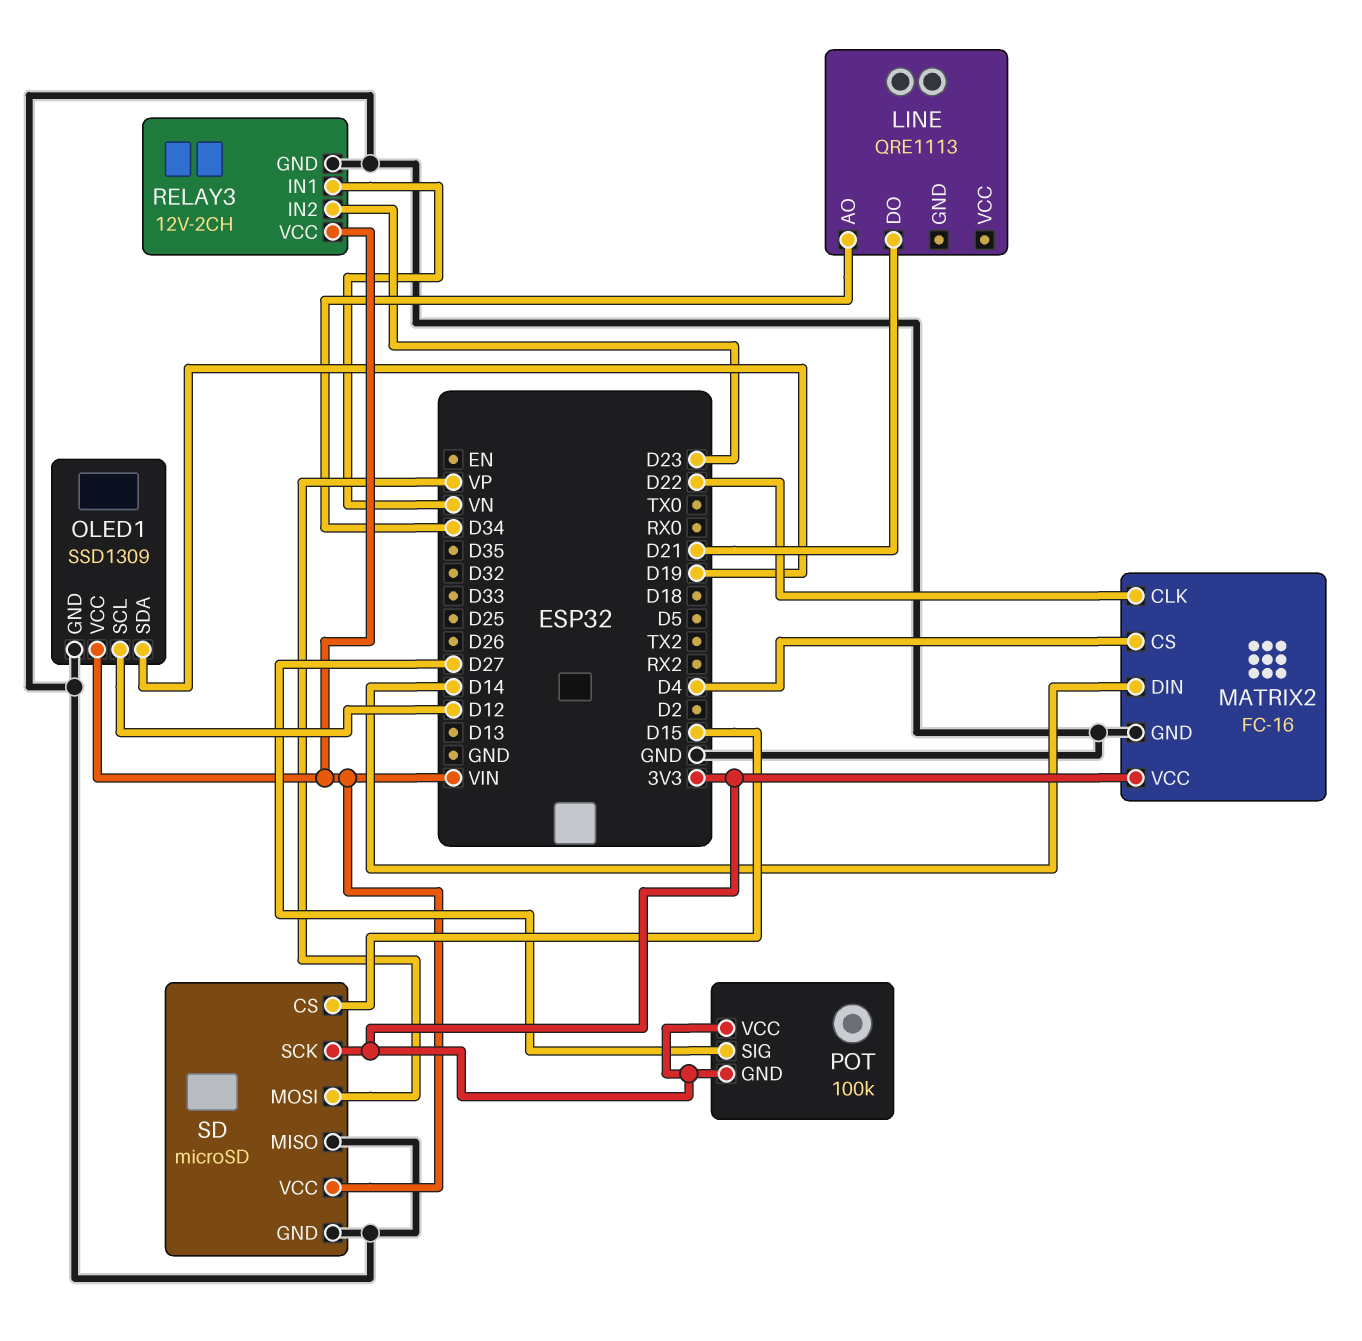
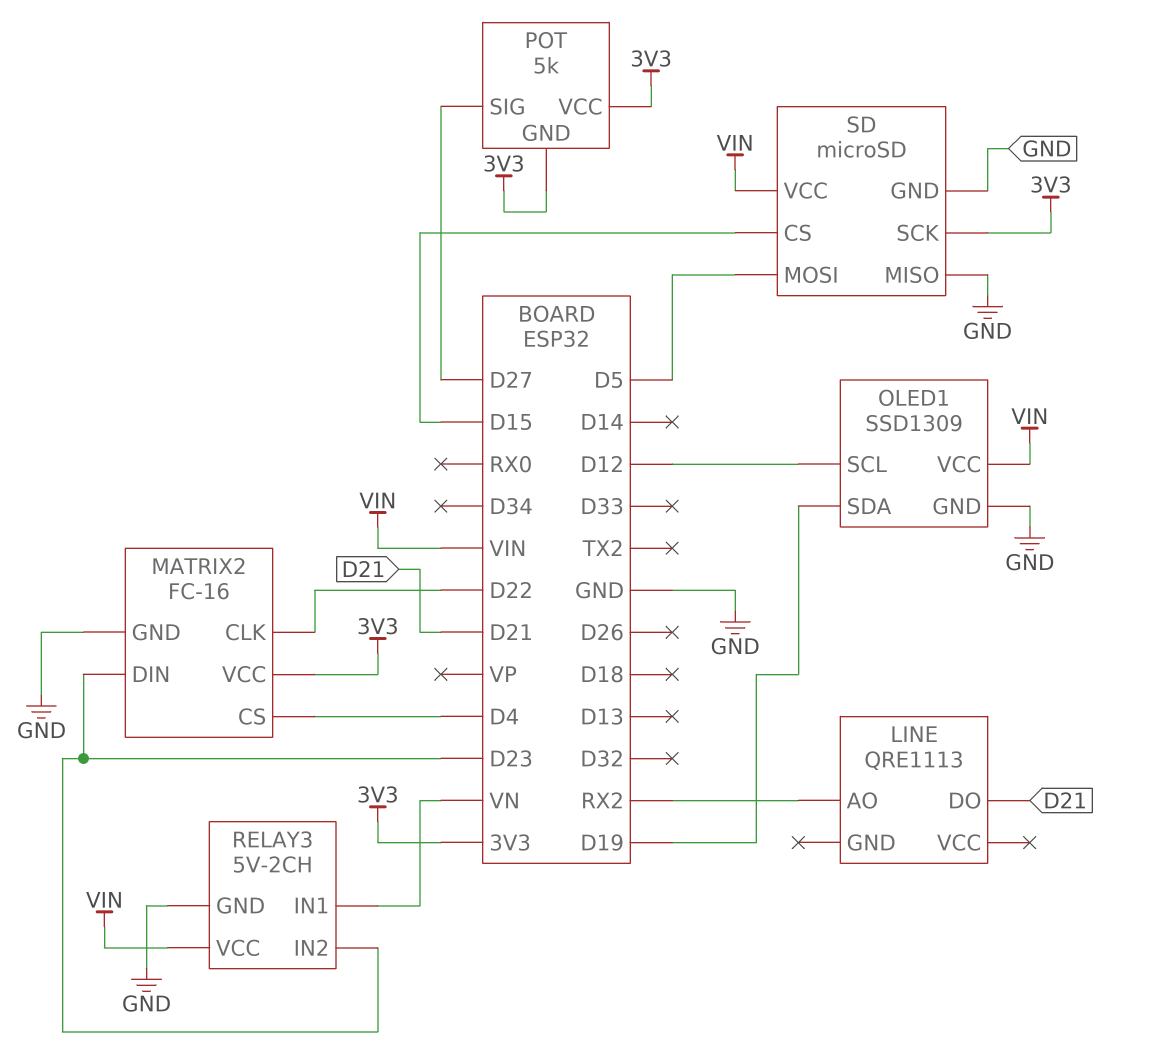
LINE pin AO: D34 -> RX2
MATRIX2 pin DIN: D14 -> D23
POT: 100k -> 5k
RELAY3: 12V-2CH -> 5V-2CH
SD pin MOSI: VP -> D5

